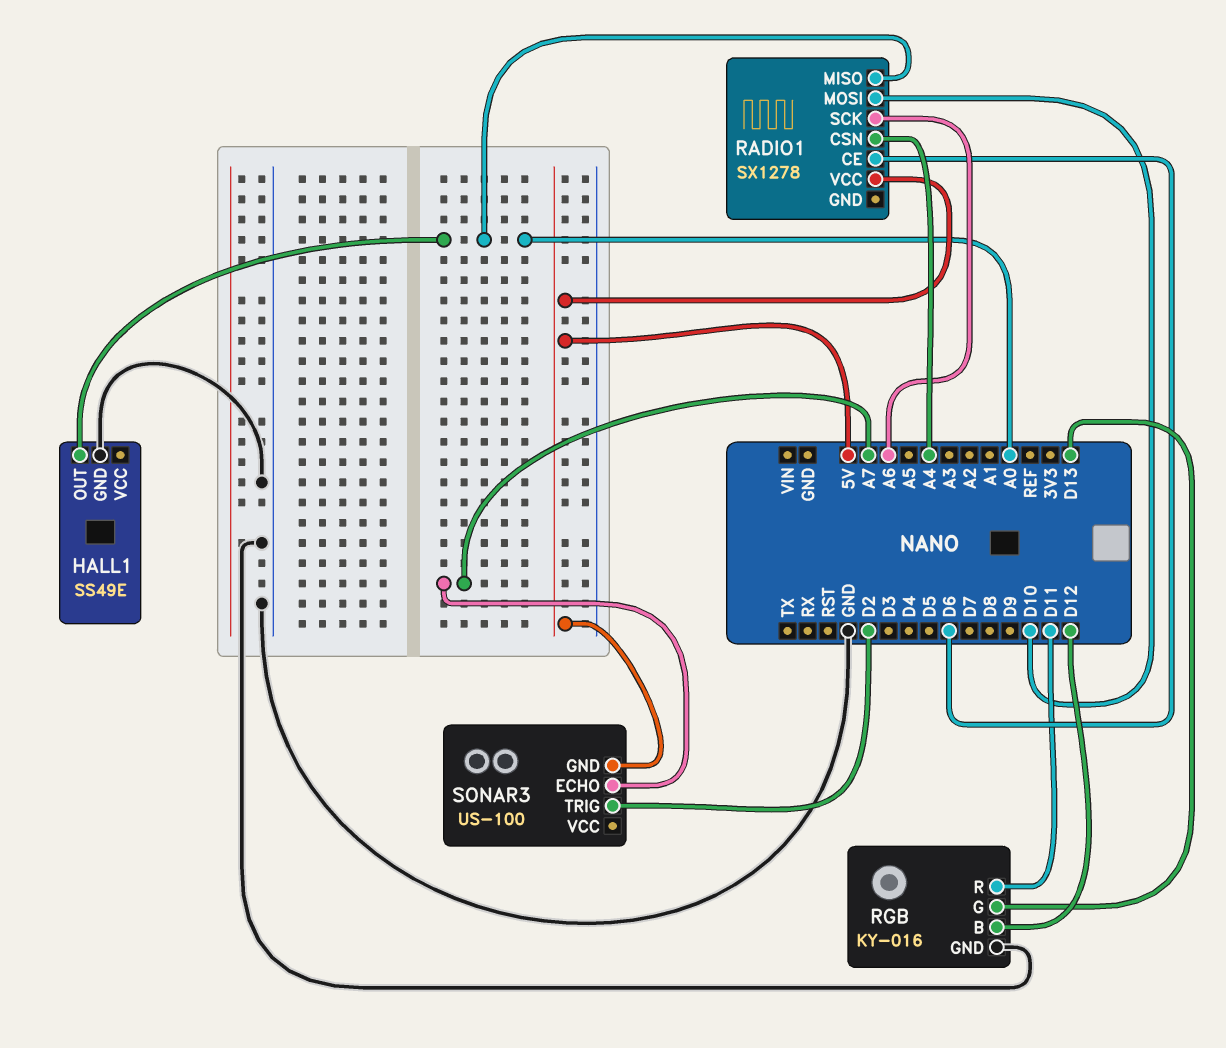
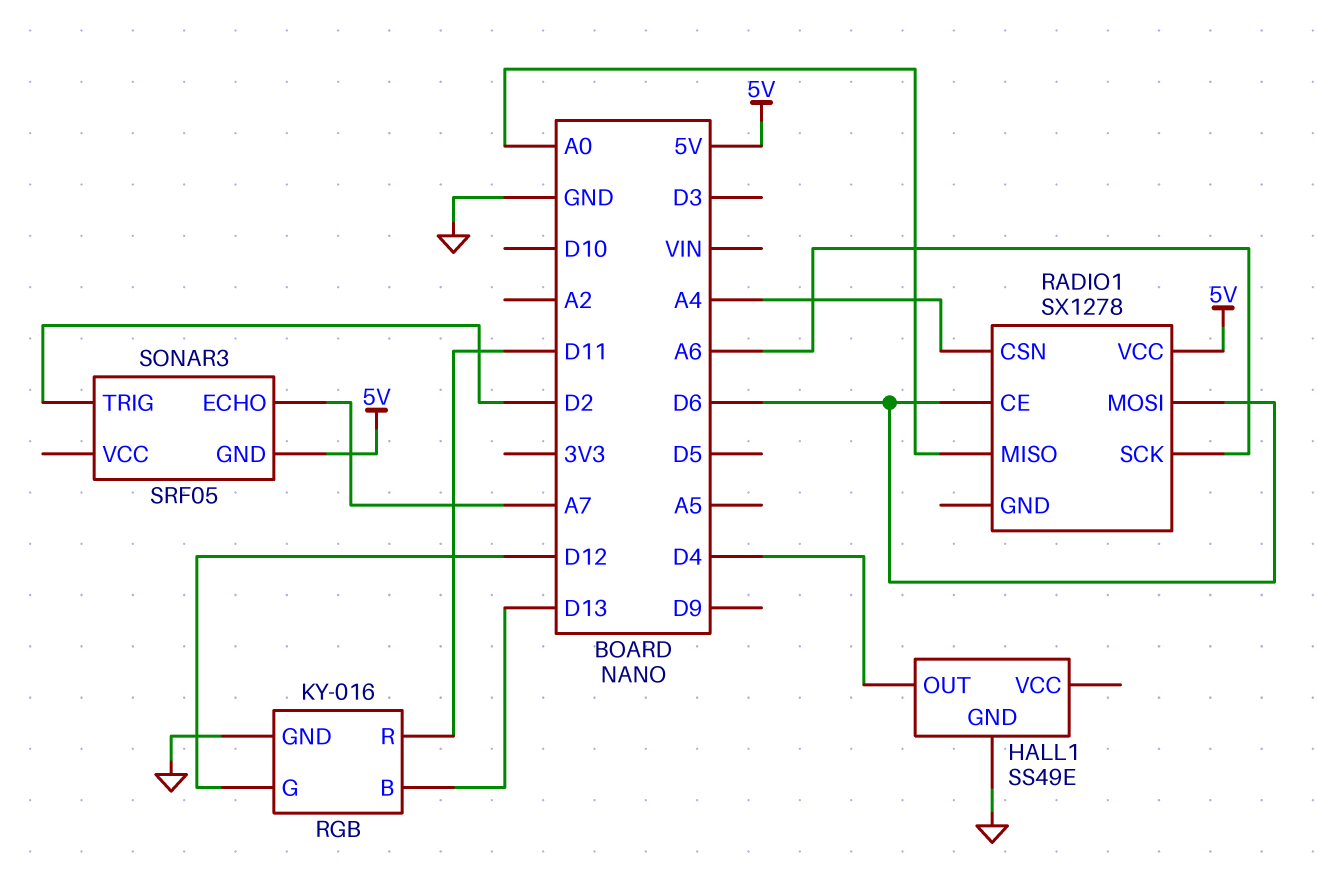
HALL1 pin OUT: A0 -> D4
RADIO1 pin MOSI: D10 -> D6
RGB pin B: D12 -> D13
RGB pin G: D13 -> D12
SONAR3: US-100 -> SRF05

